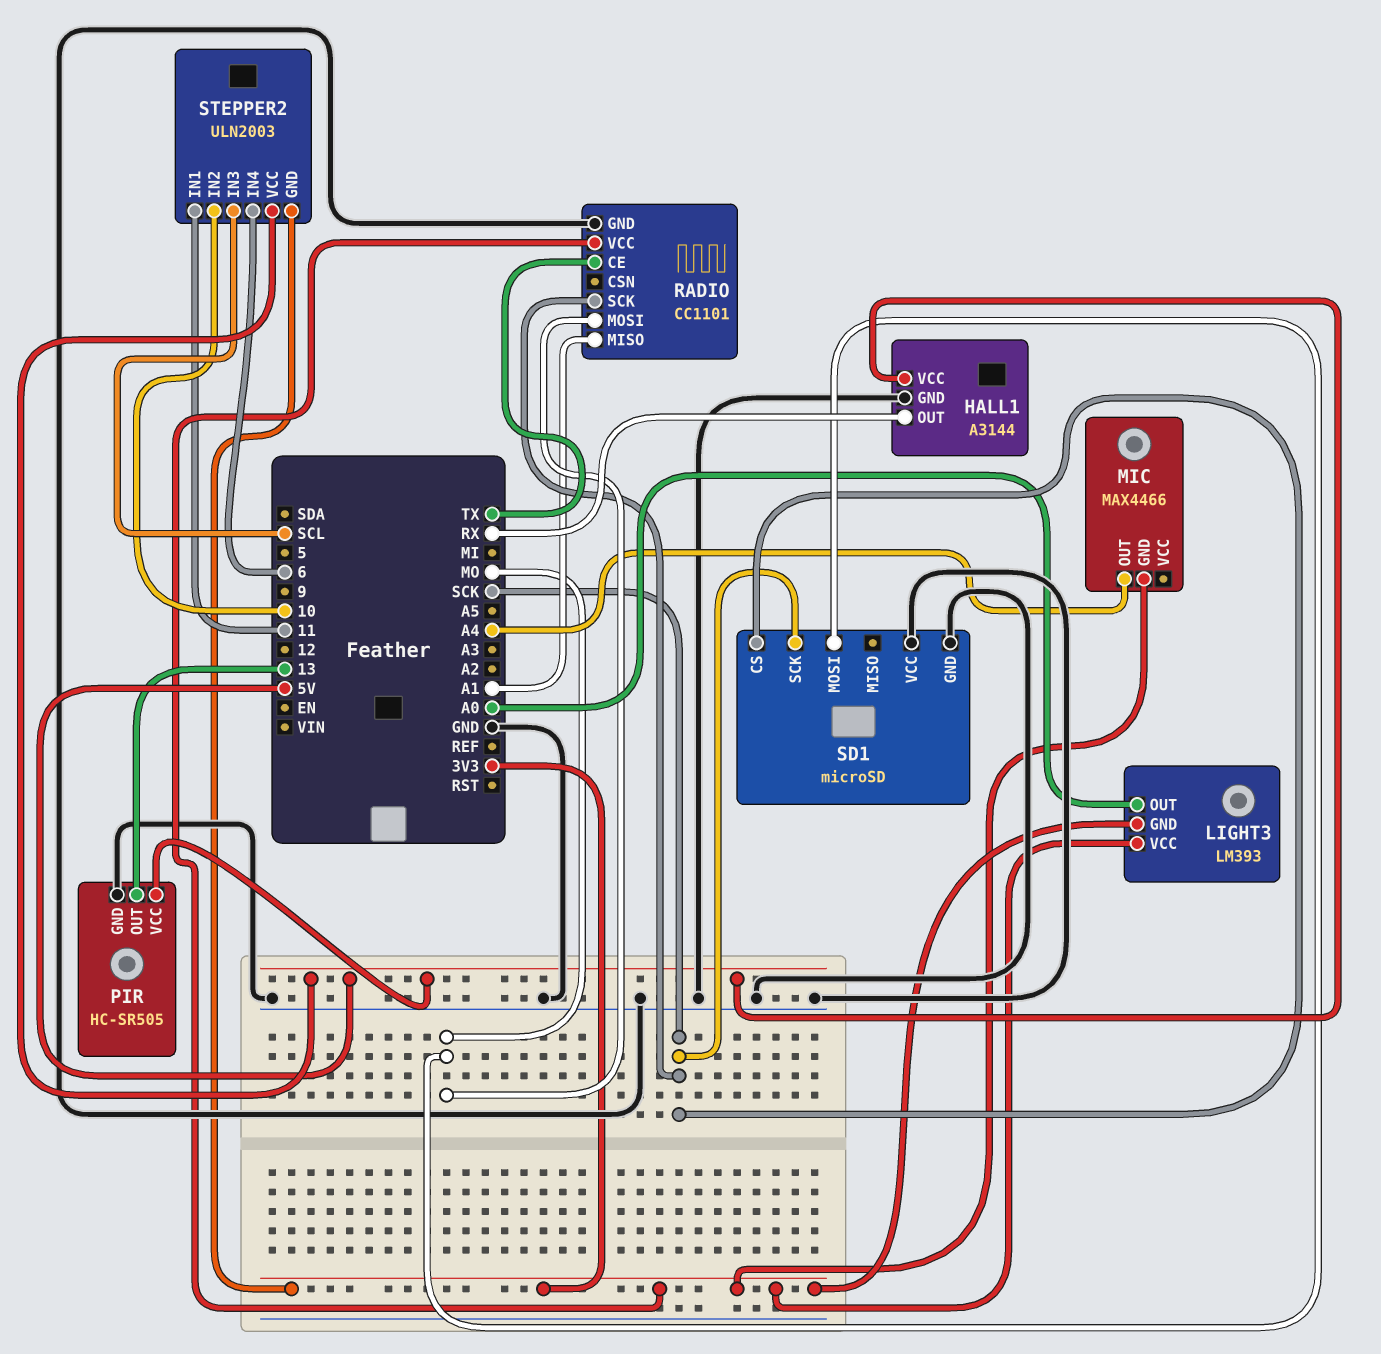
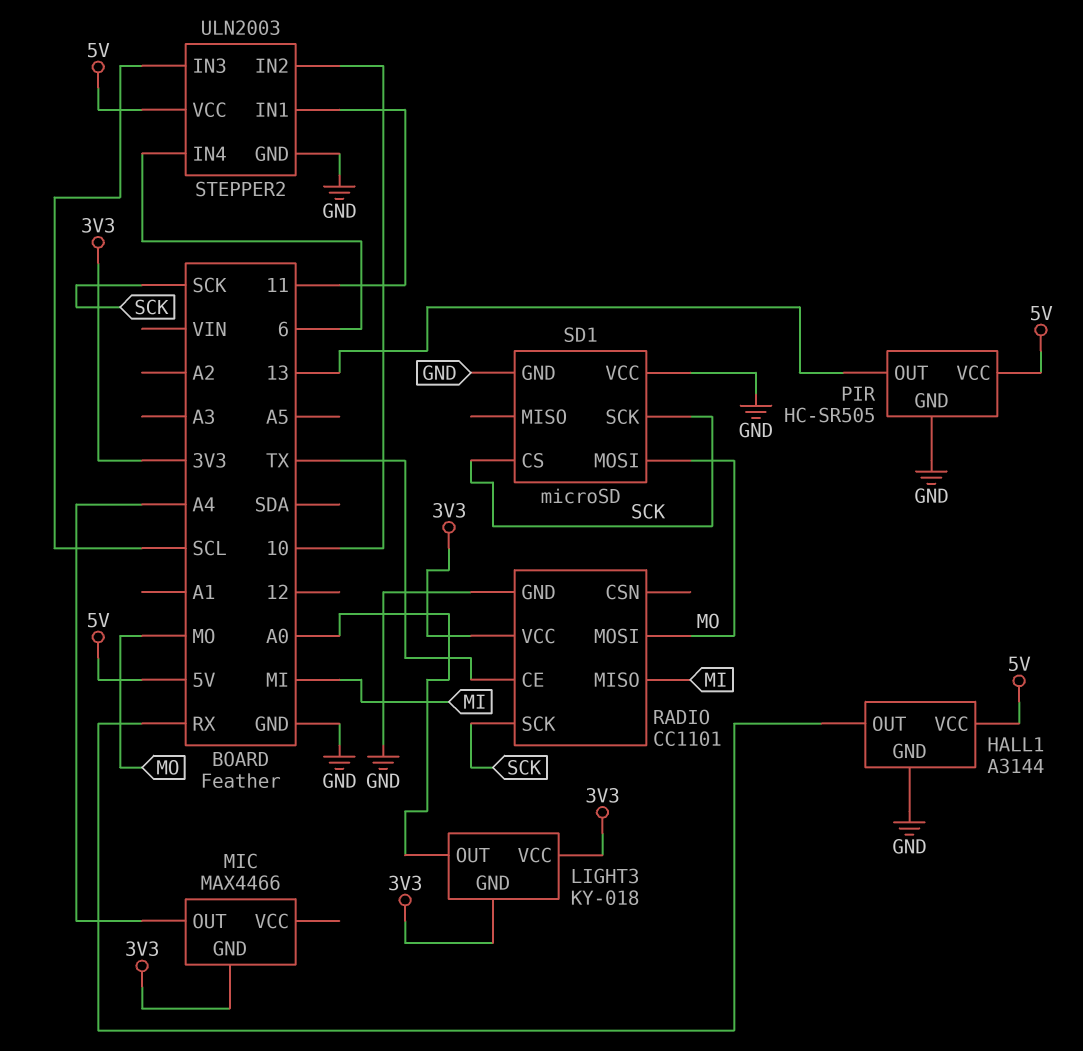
LIGHT3: LM393 -> KY-018
RADIO pin MISO: A1 -> MI
STEPPER2 pin GND: 3V3 -> GND

